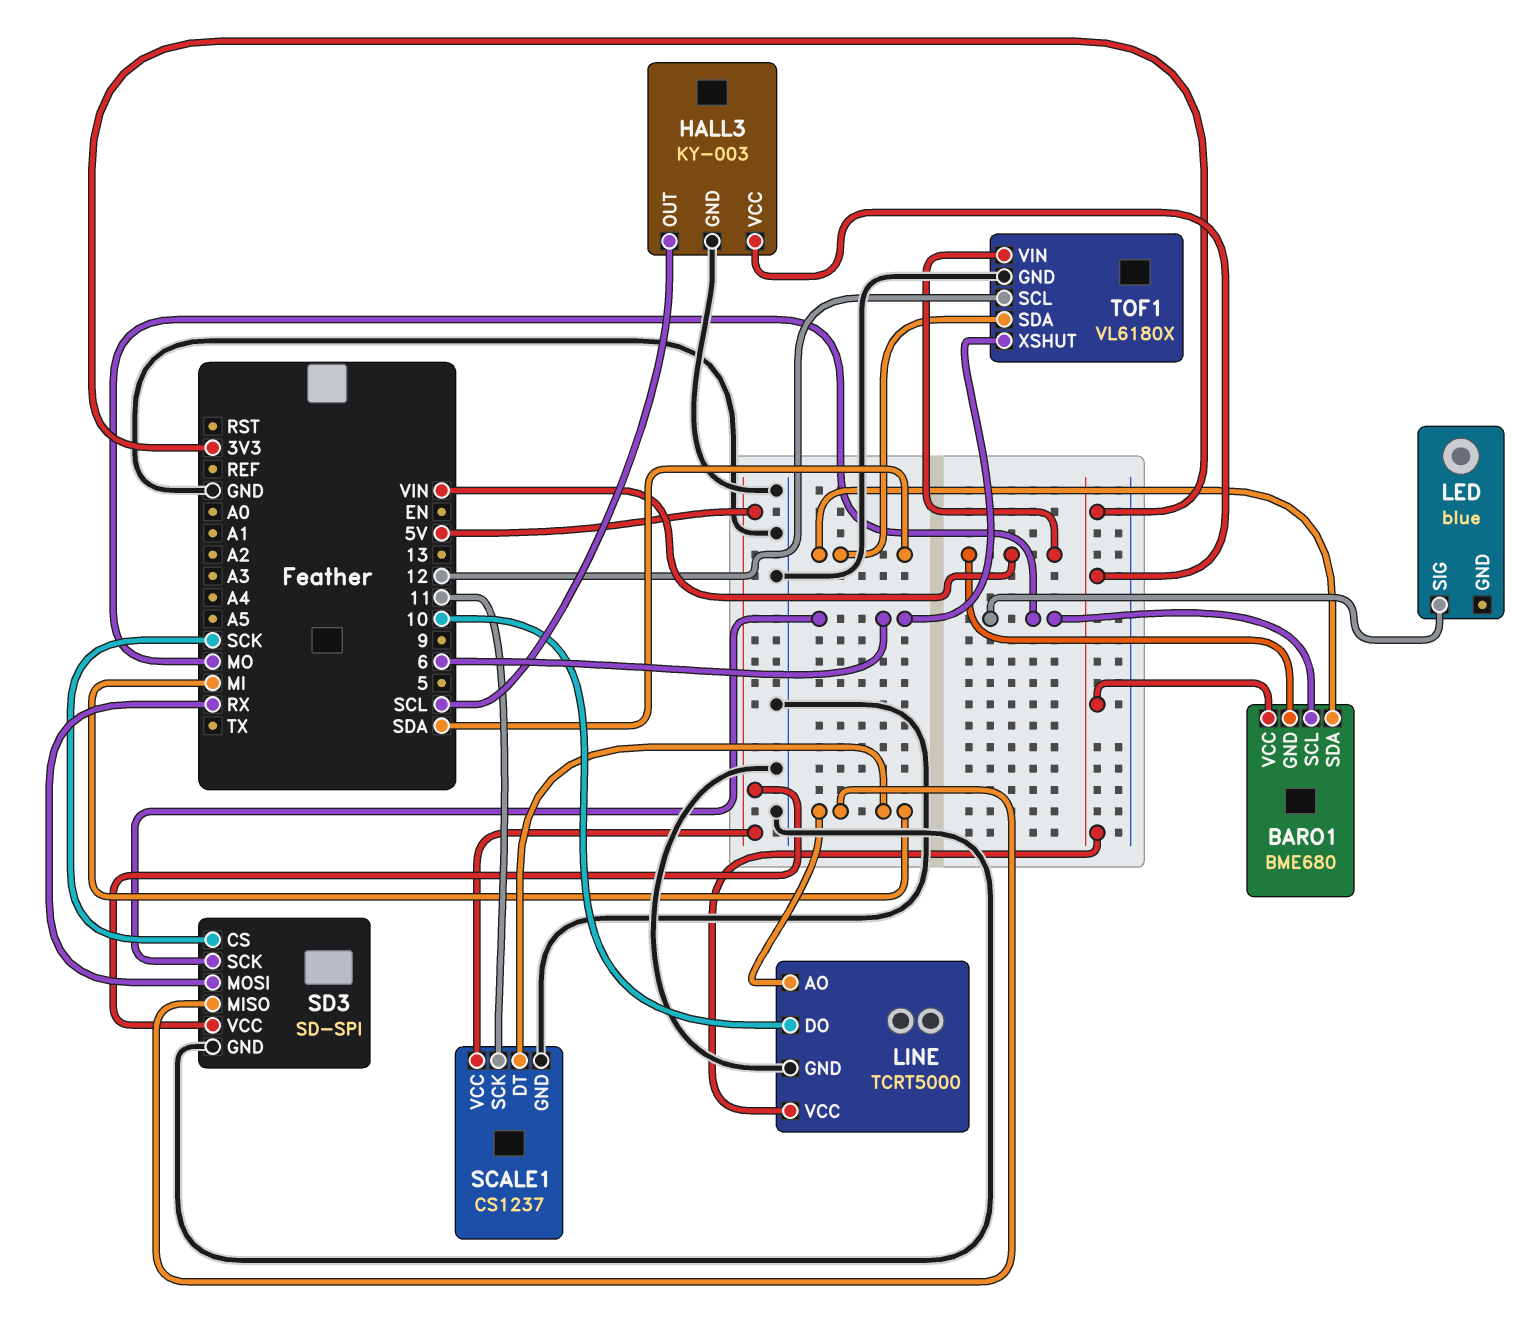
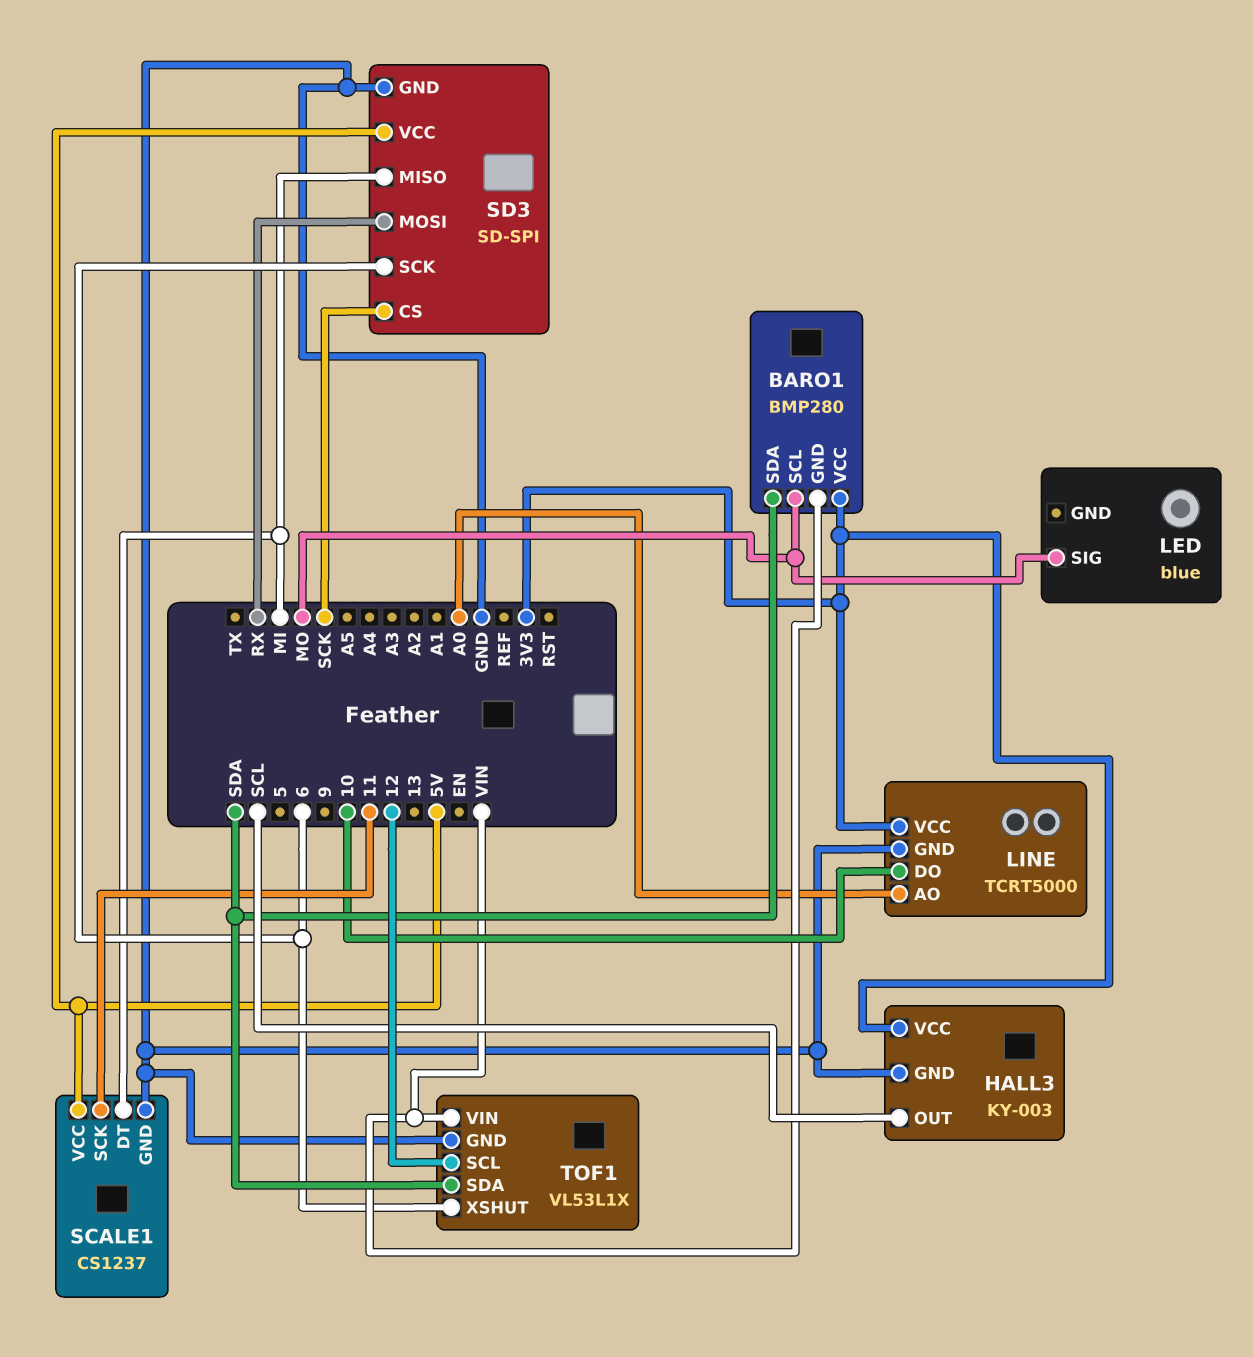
BARO1: BME680 -> BMP280
LINE pin AO: MI -> A0
TOF1: VL6180X -> VL53L1X

